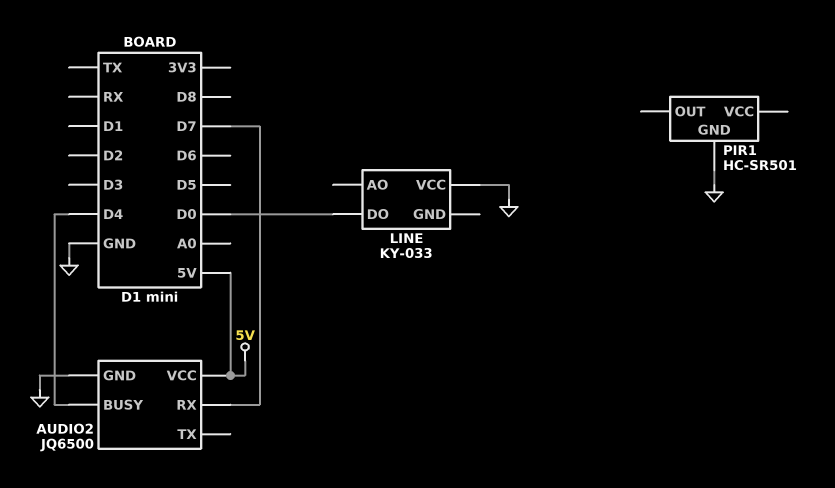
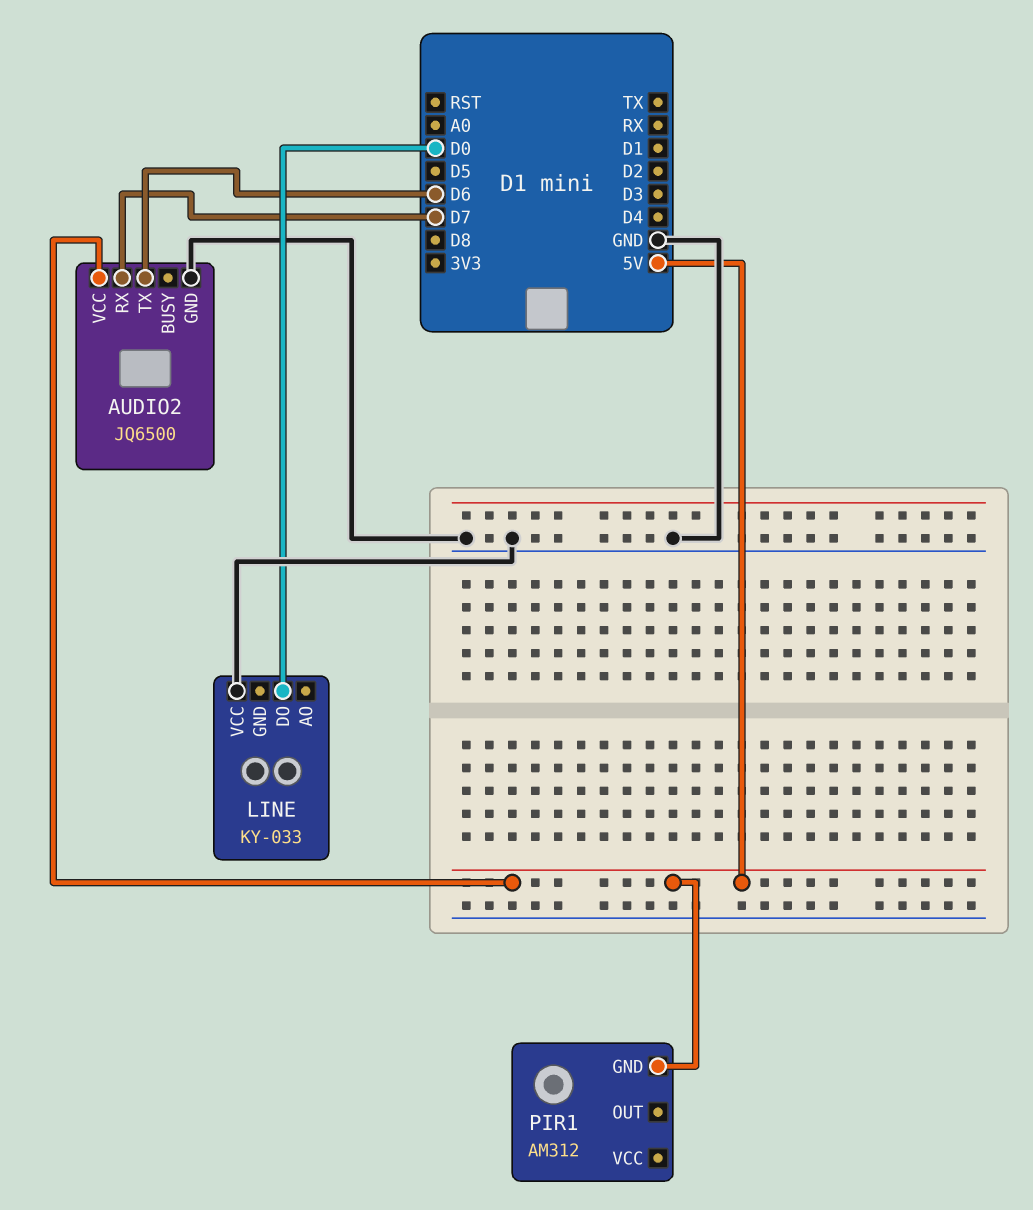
AUDIO2 pin BUSY: D4 -> none
AUDIO2 pin TX: none -> D6
PIR1: HC-SR501 -> AM312
PIR1 pin GND: GND -> 5V

